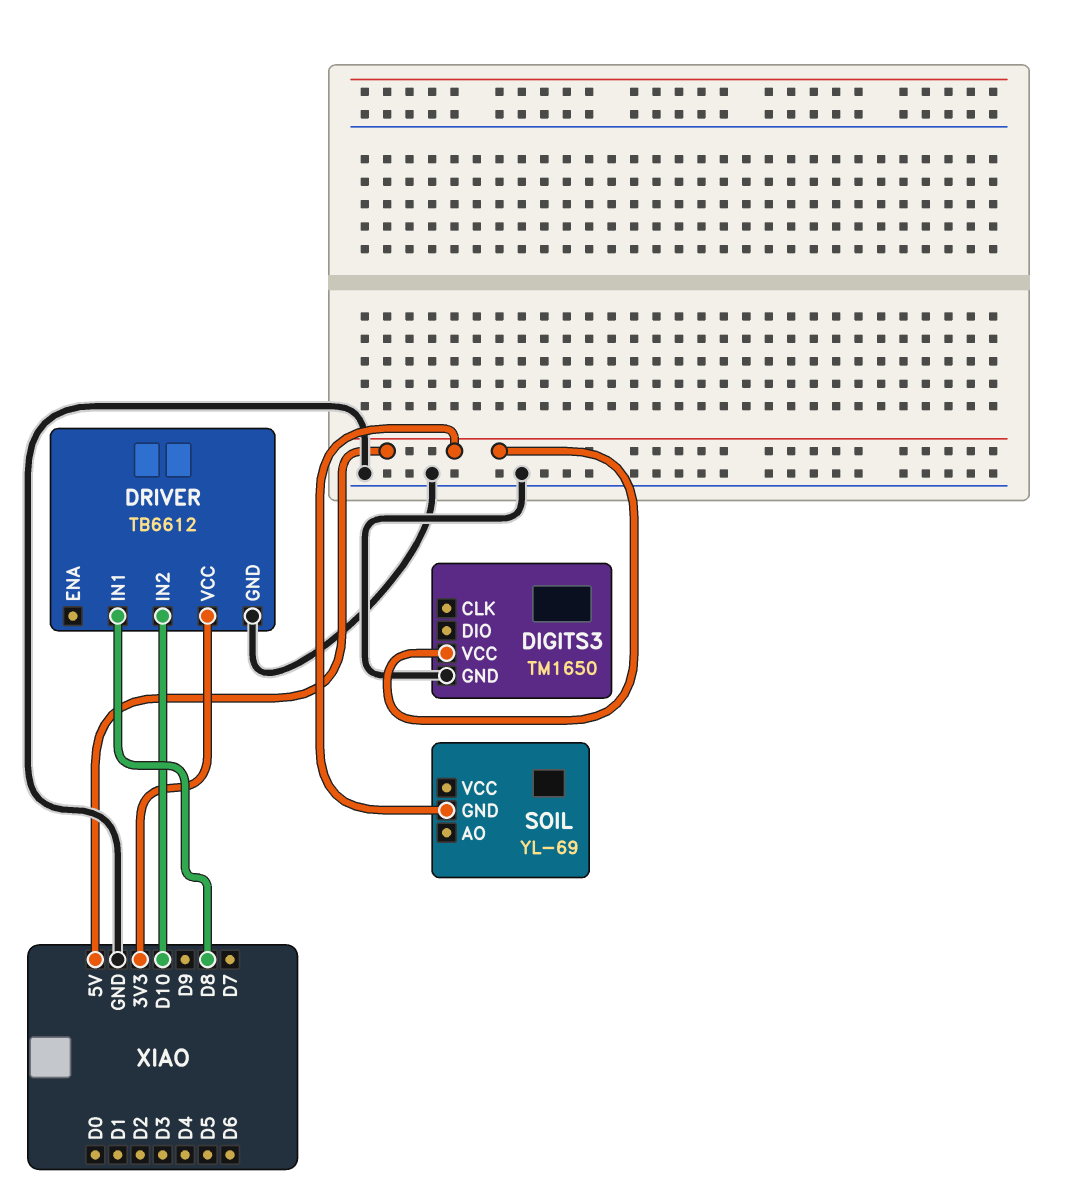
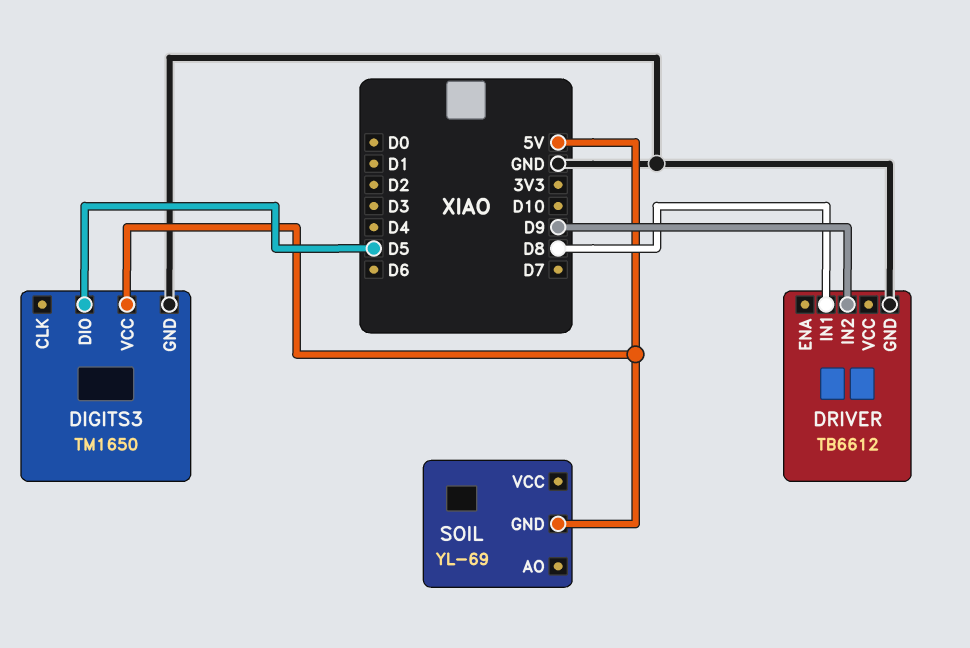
DIGITS3 pin DIO: none -> D5
DRIVER pin IN2: D10 -> D9
DRIVER pin VCC: 3V3 -> none

